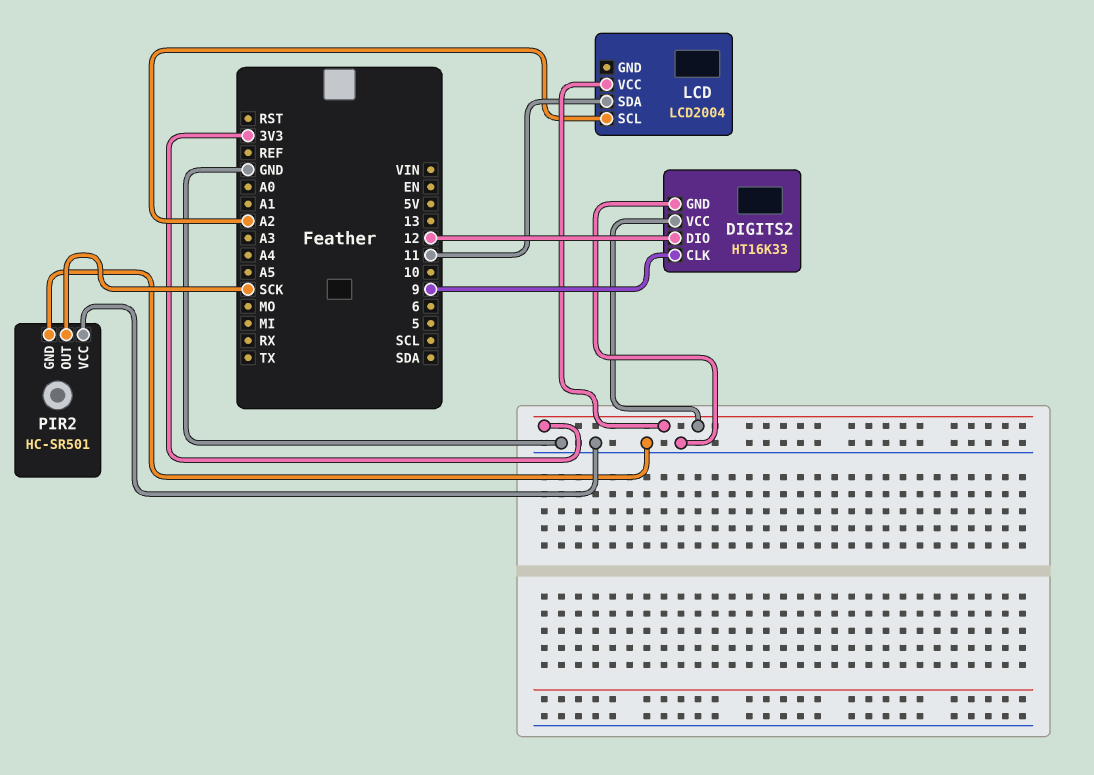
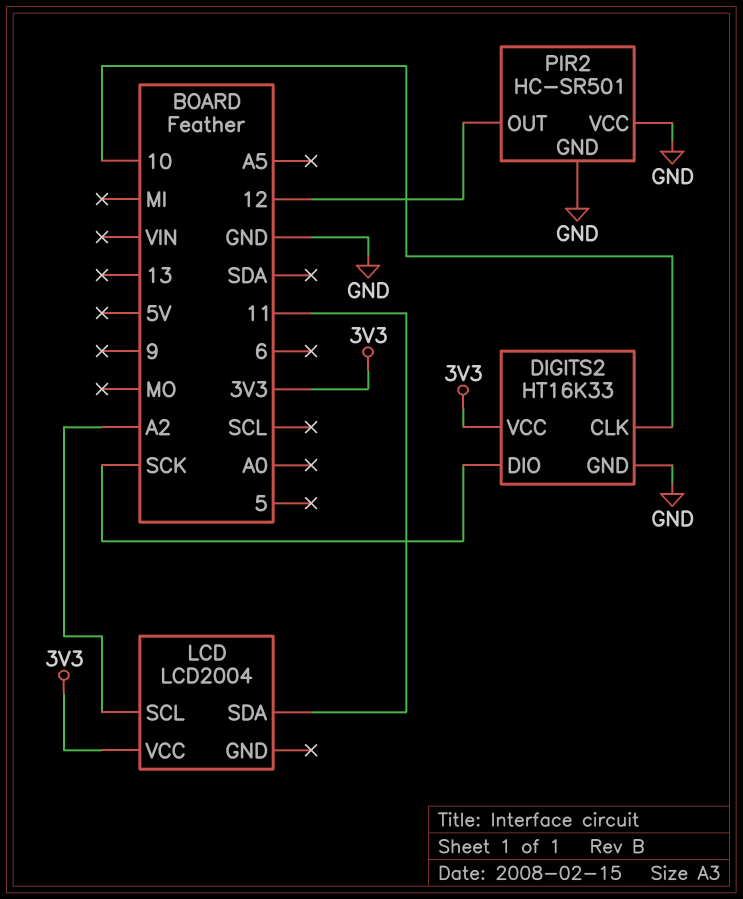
DIGITS2 pin CLK: 9 -> 10
DIGITS2 pin DIO: 12 -> SCK
PIR2 pin OUT: SCK -> 12

